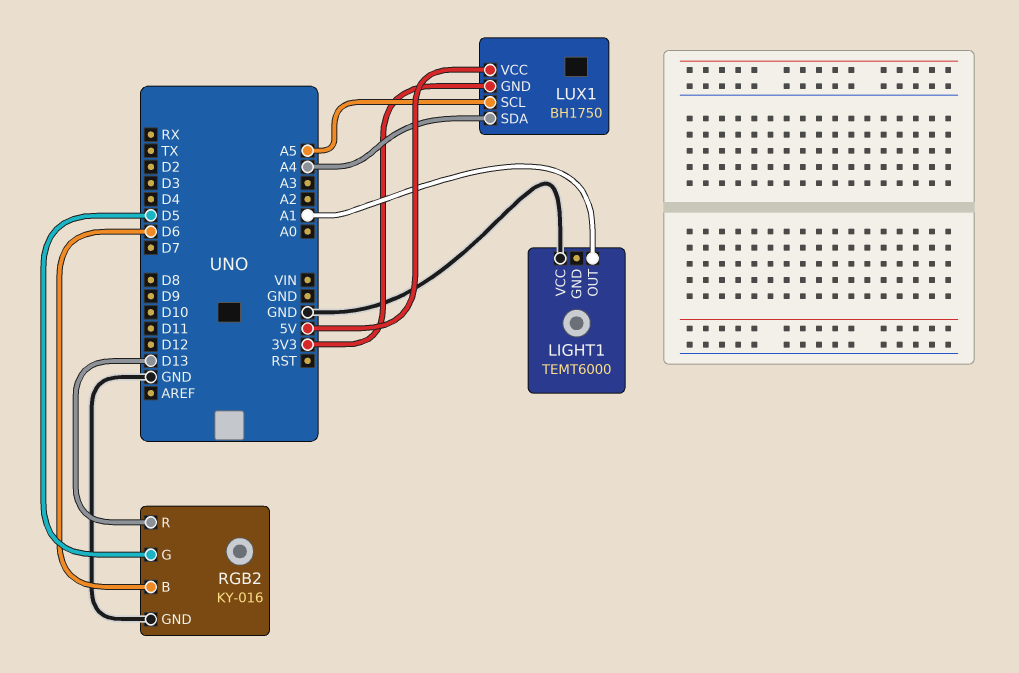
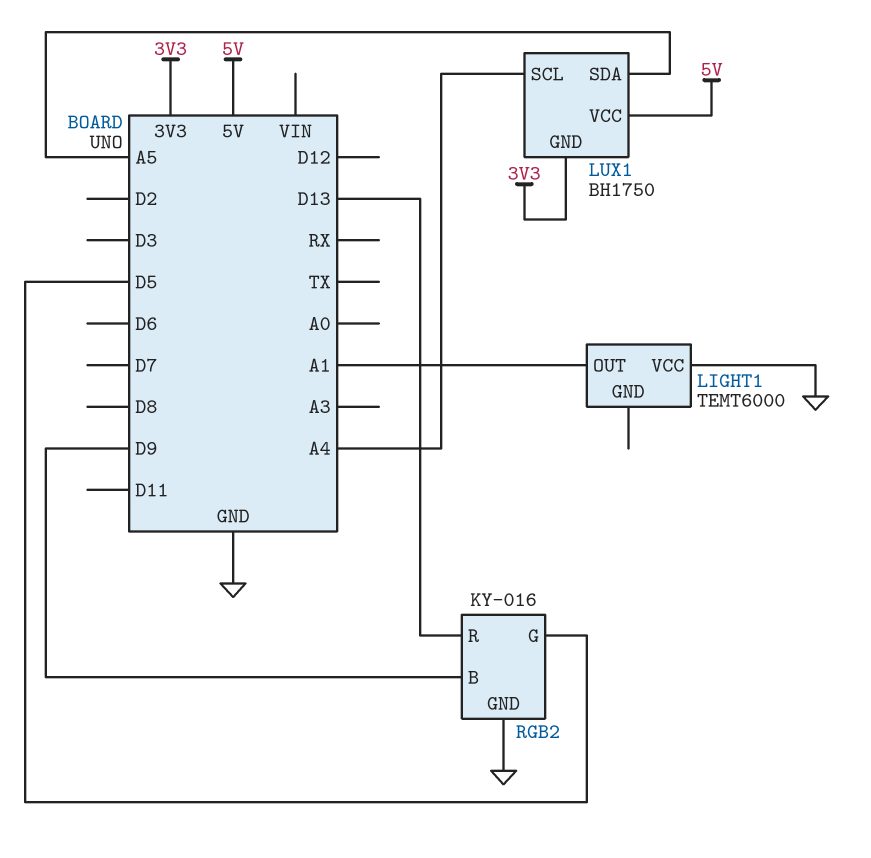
LUX1 pin SCL: A5 -> A4
LUX1 pin SDA: A4 -> A5
RGB2 pin B: D6 -> D9

